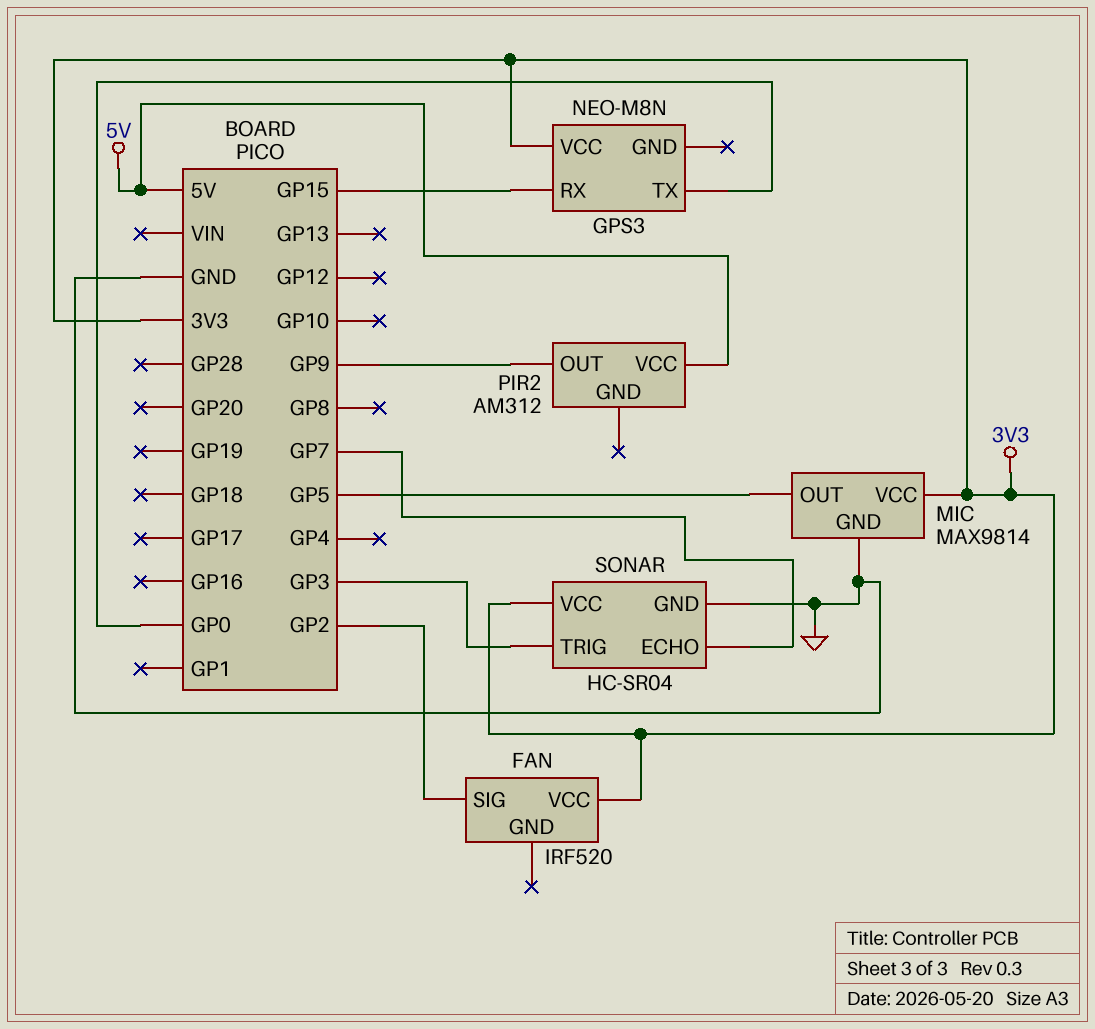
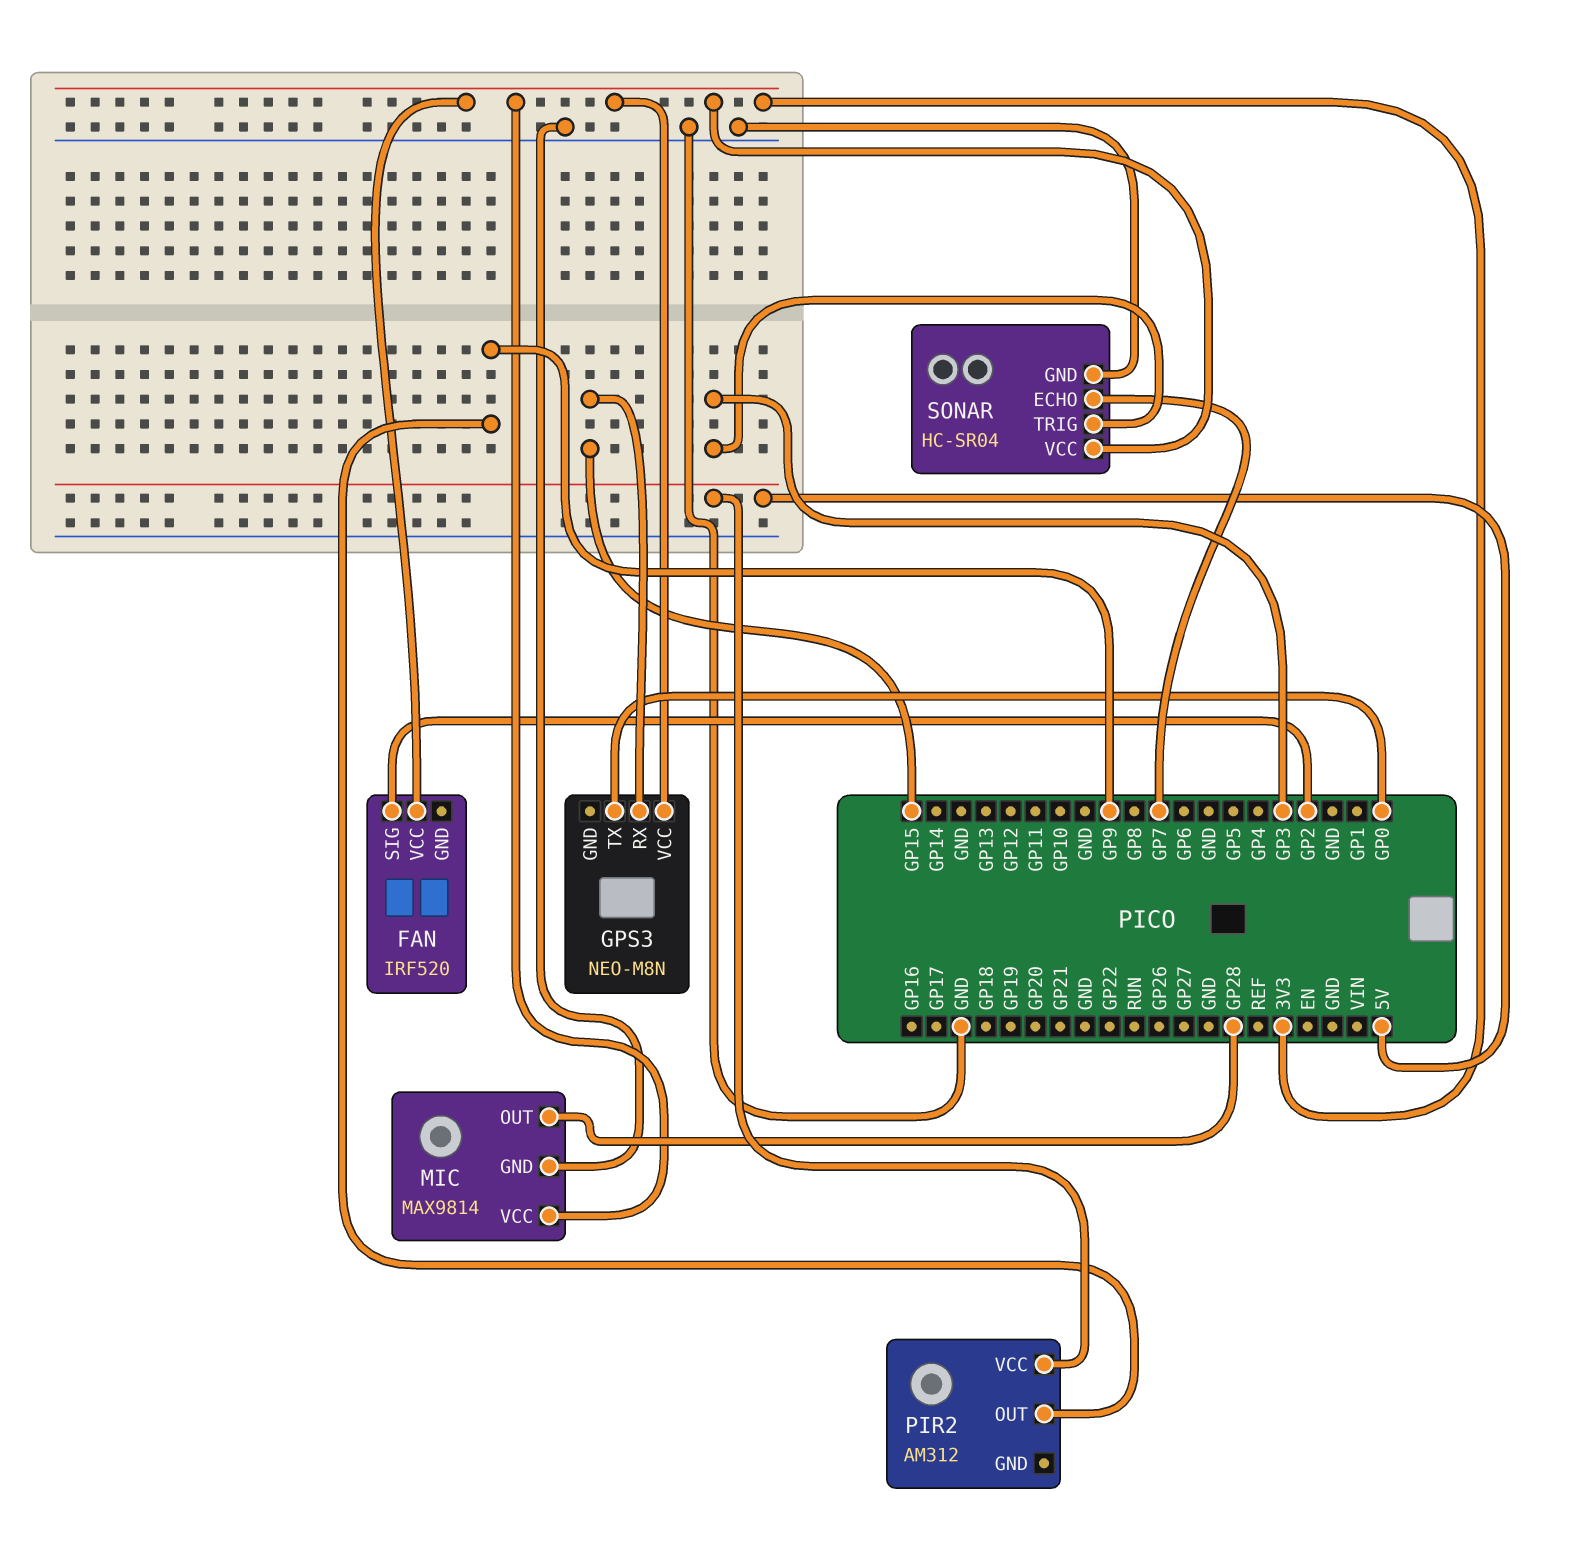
MIC pin OUT: GP5 -> GP28

